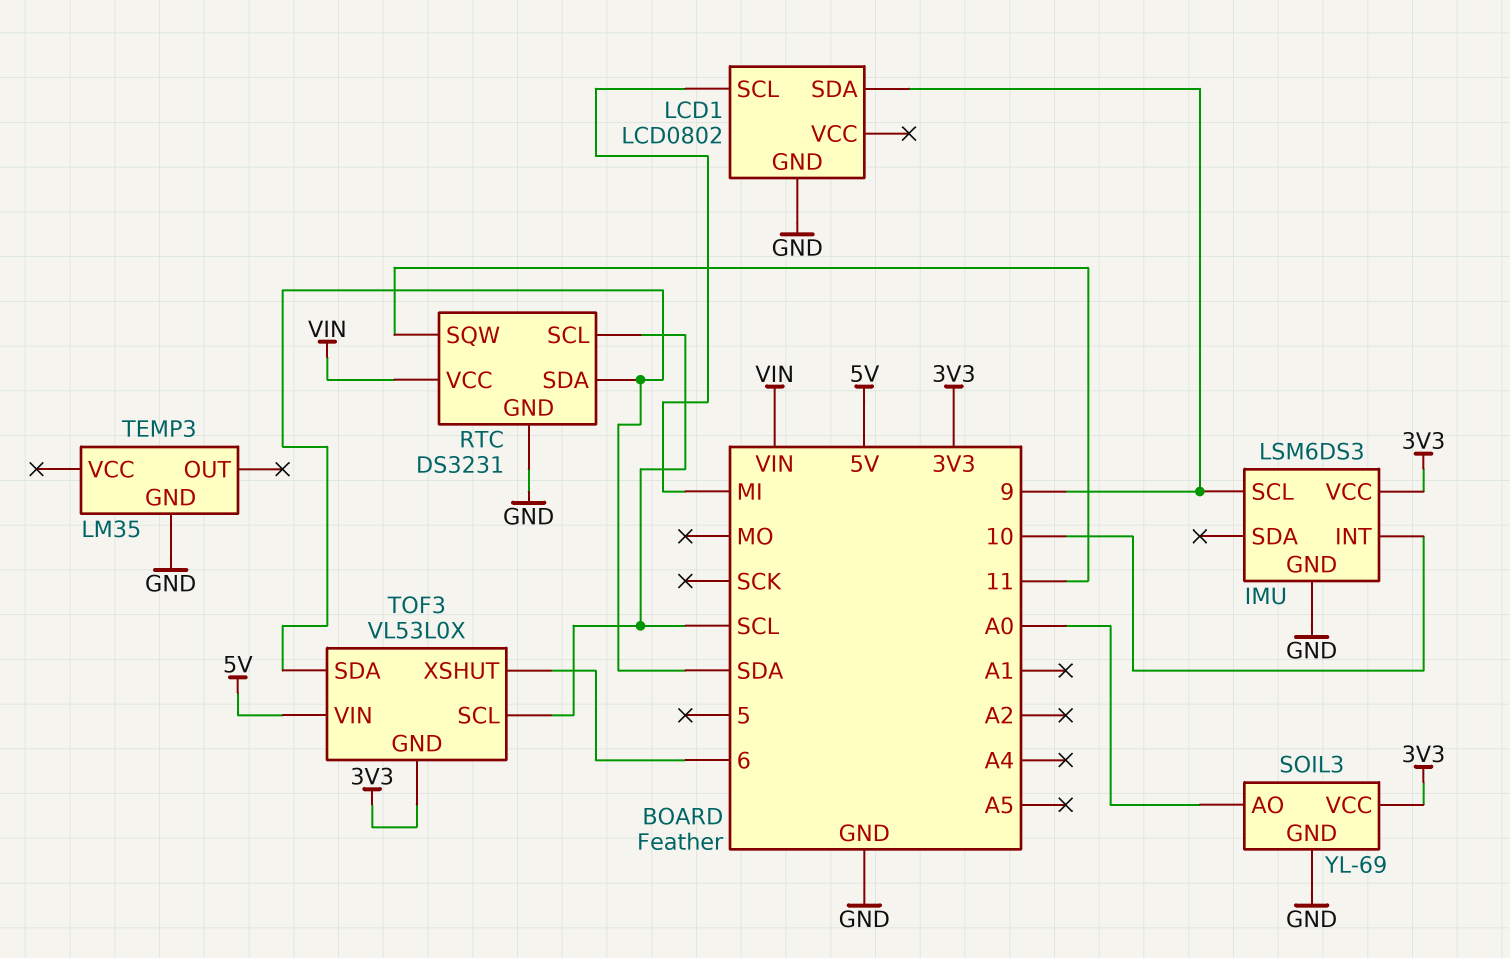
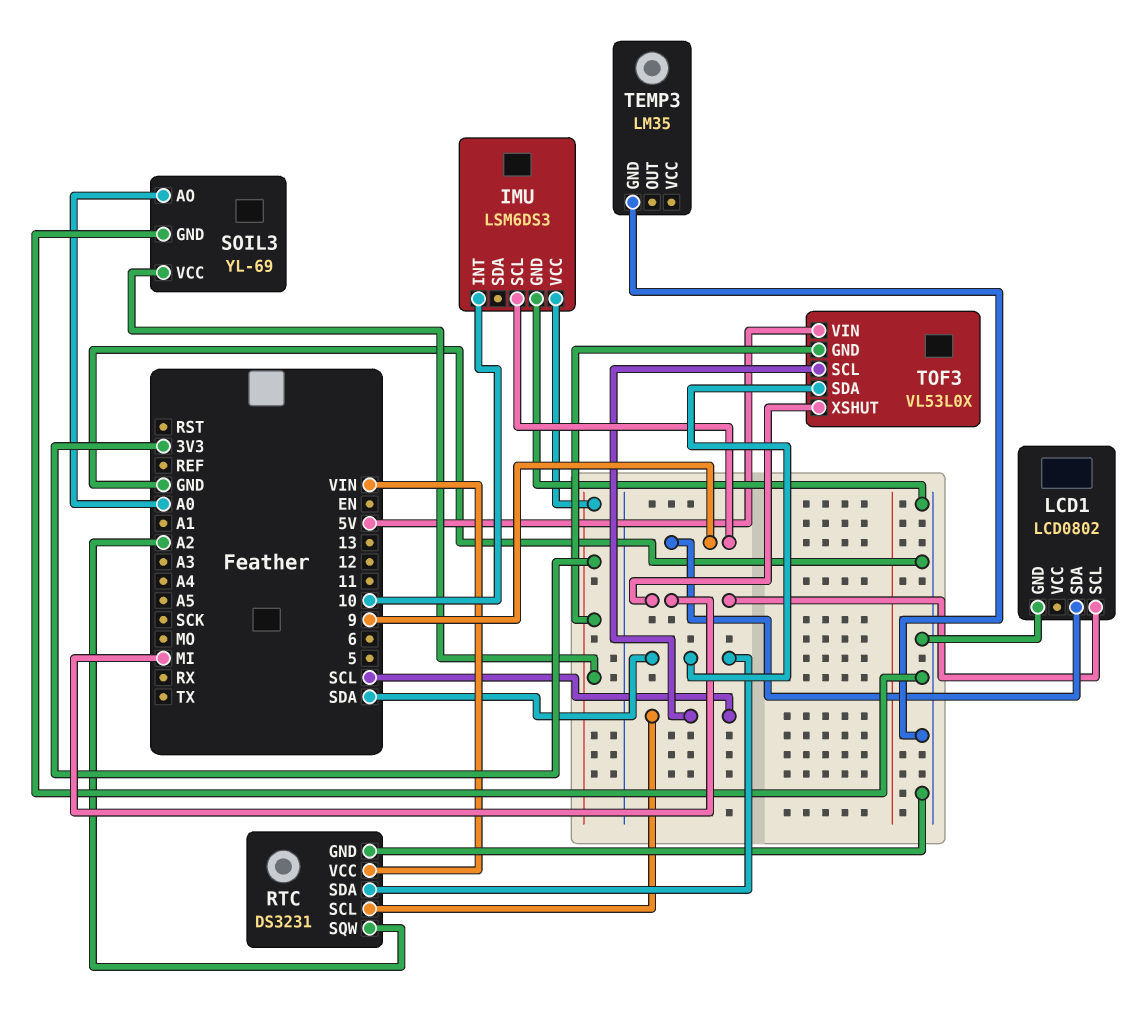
RTC pin SQW: 11 -> A2
TOF3 pin XSHUT: 6 -> MI

